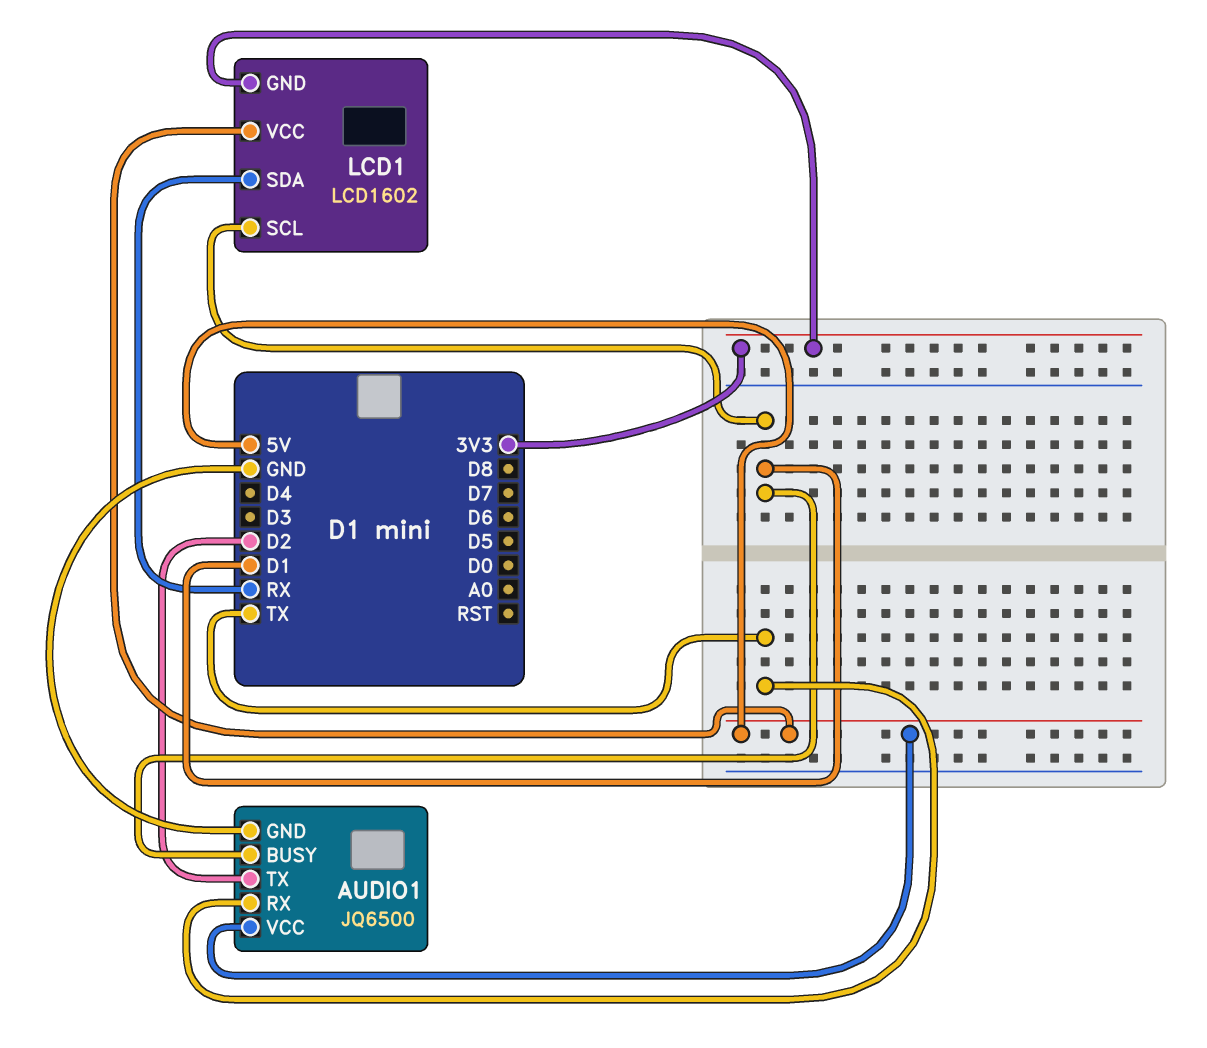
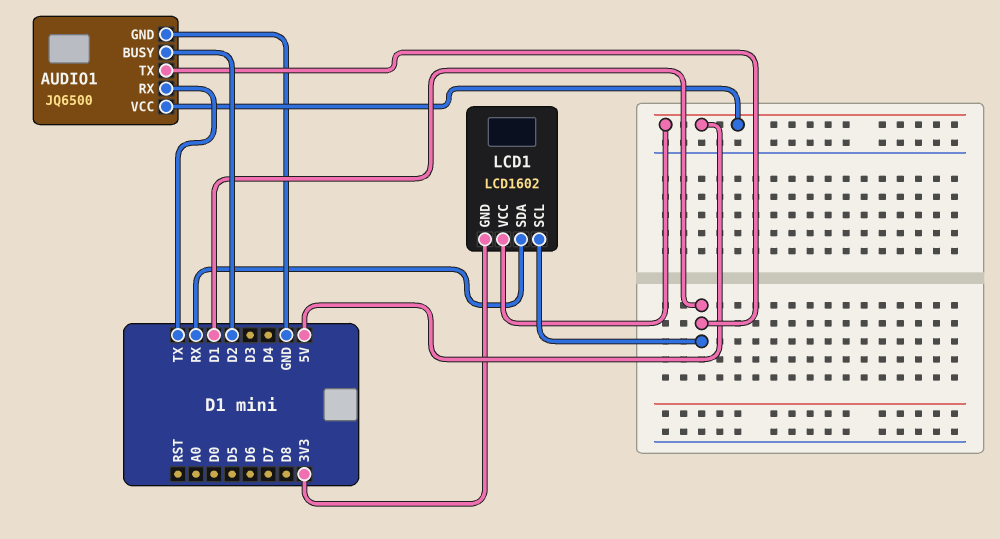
AUDIO1 pin BUSY: D1 -> D2
AUDIO1 pin TX: D2 -> D1

